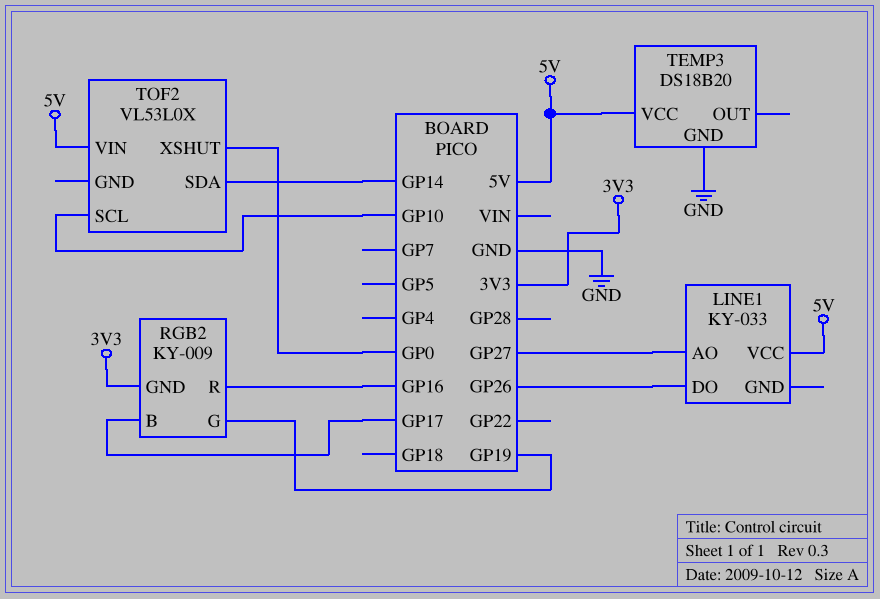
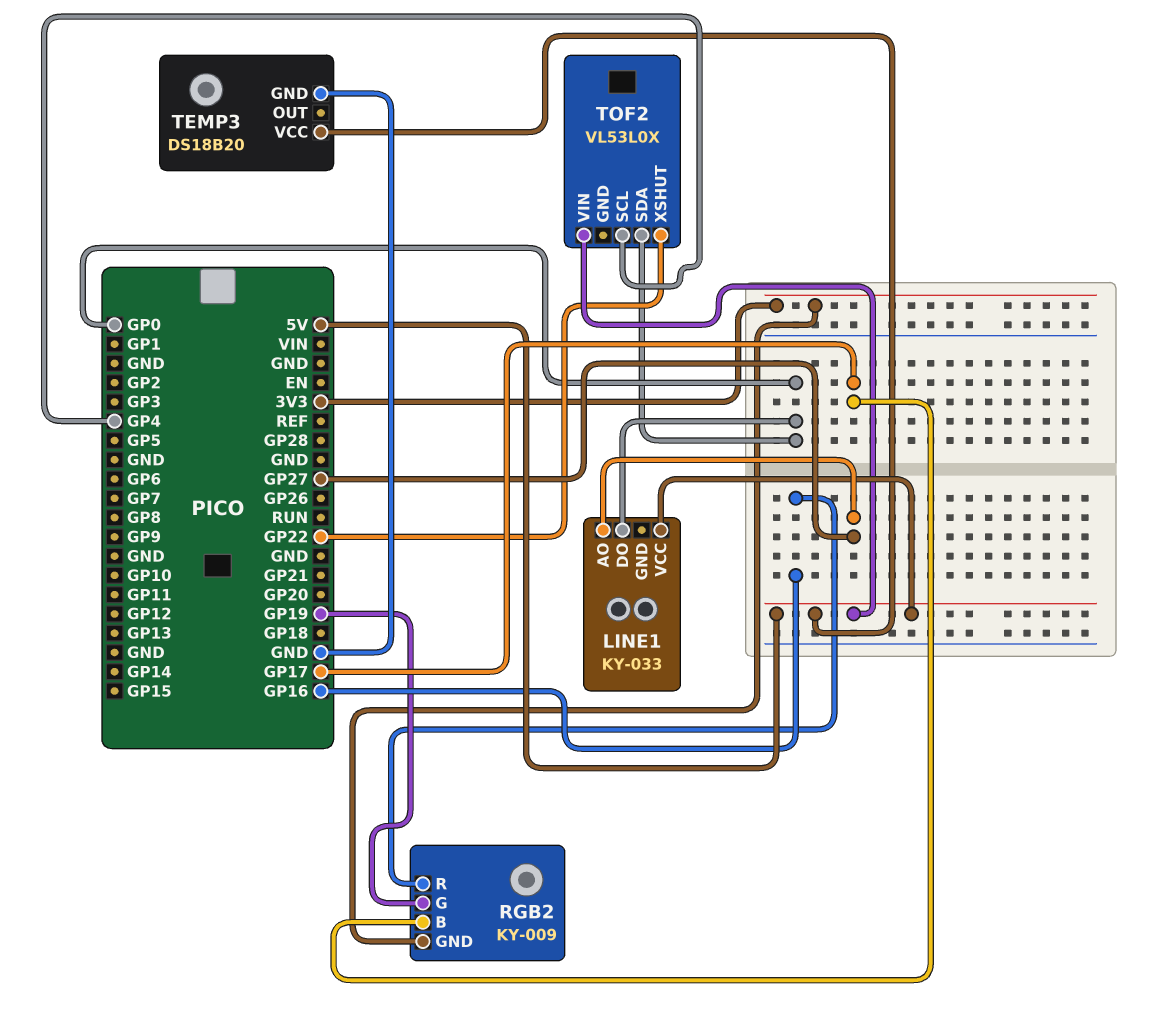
LINE1 pin DO: GP26 -> GP0
TOF2 pin SCL: GP10 -> GP4
TOF2 pin SDA: GP14 -> GP0
TOF2 pin XSHUT: GP0 -> GP22

